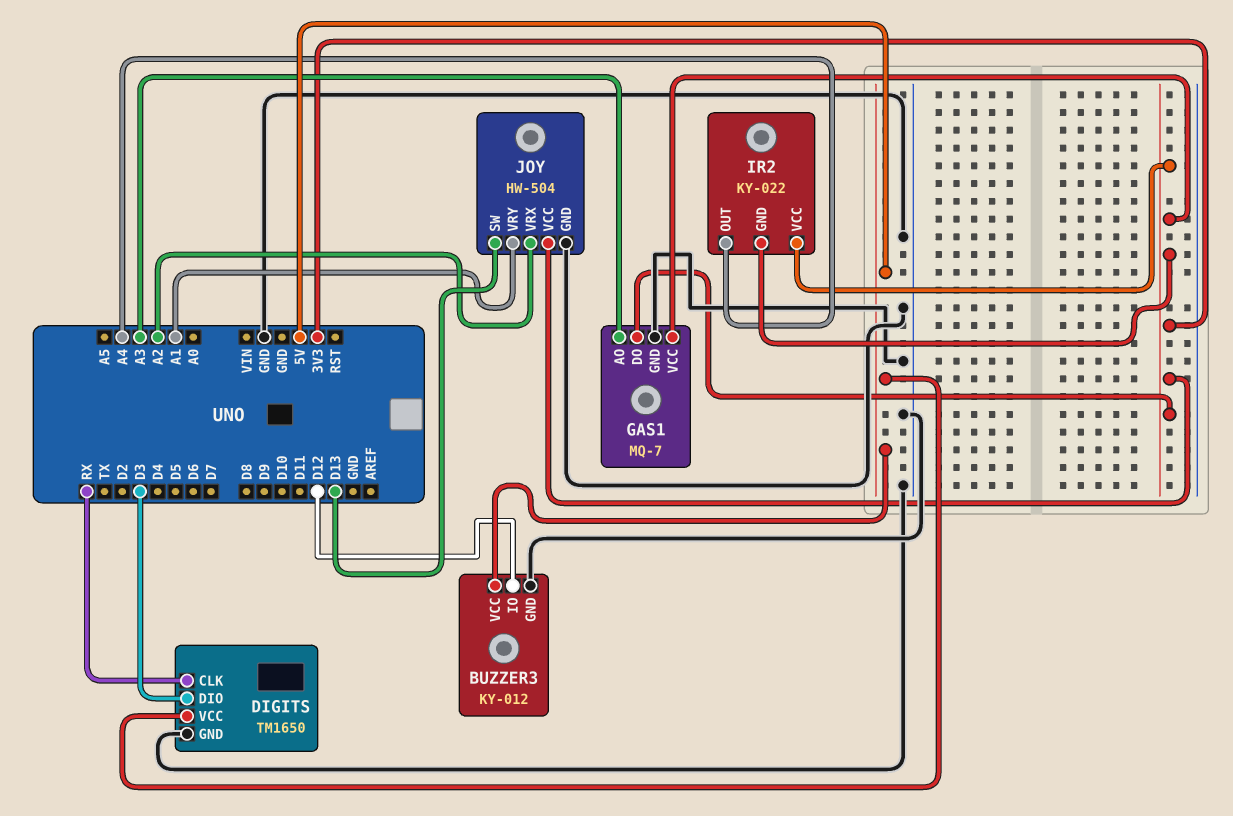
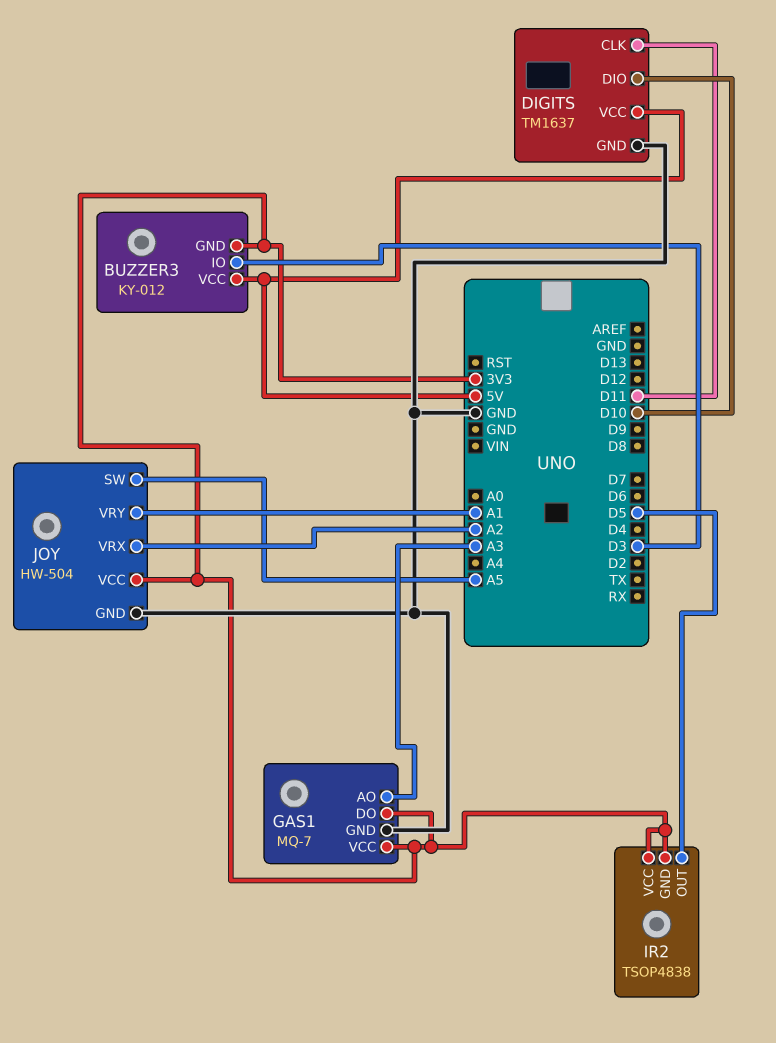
BUZZER3 pin GND: GND -> 3V3
BUZZER3 pin IO: D12 -> D3
DIGITS: TM1650 -> TM1637
DIGITS pin CLK: RX -> D11
DIGITS pin DIO: D3 -> D10
IR2: KY-022 -> TSOP4838
IR2 pin OUT: A4 -> D5
JOY pin SW: D13 -> A5

